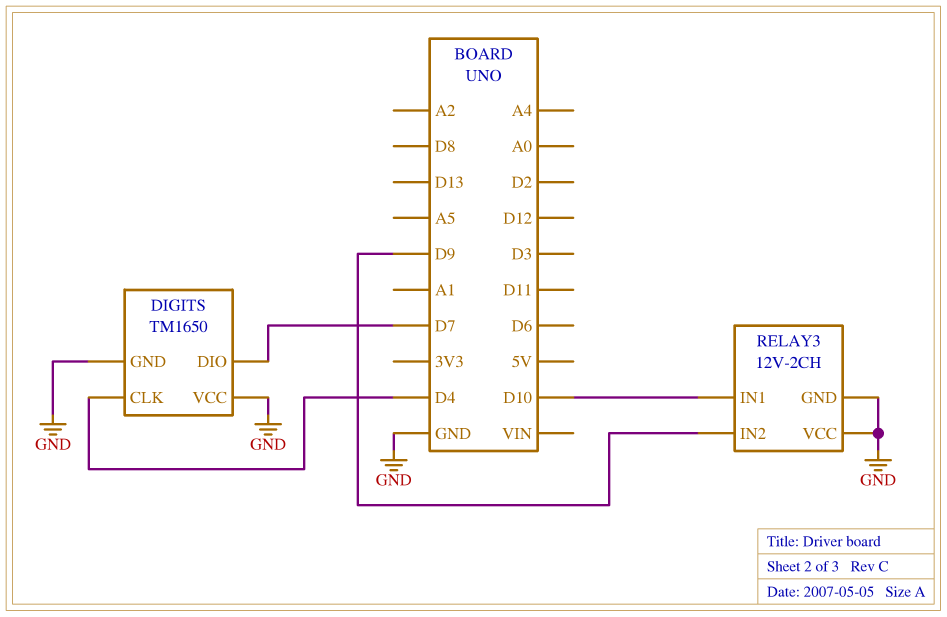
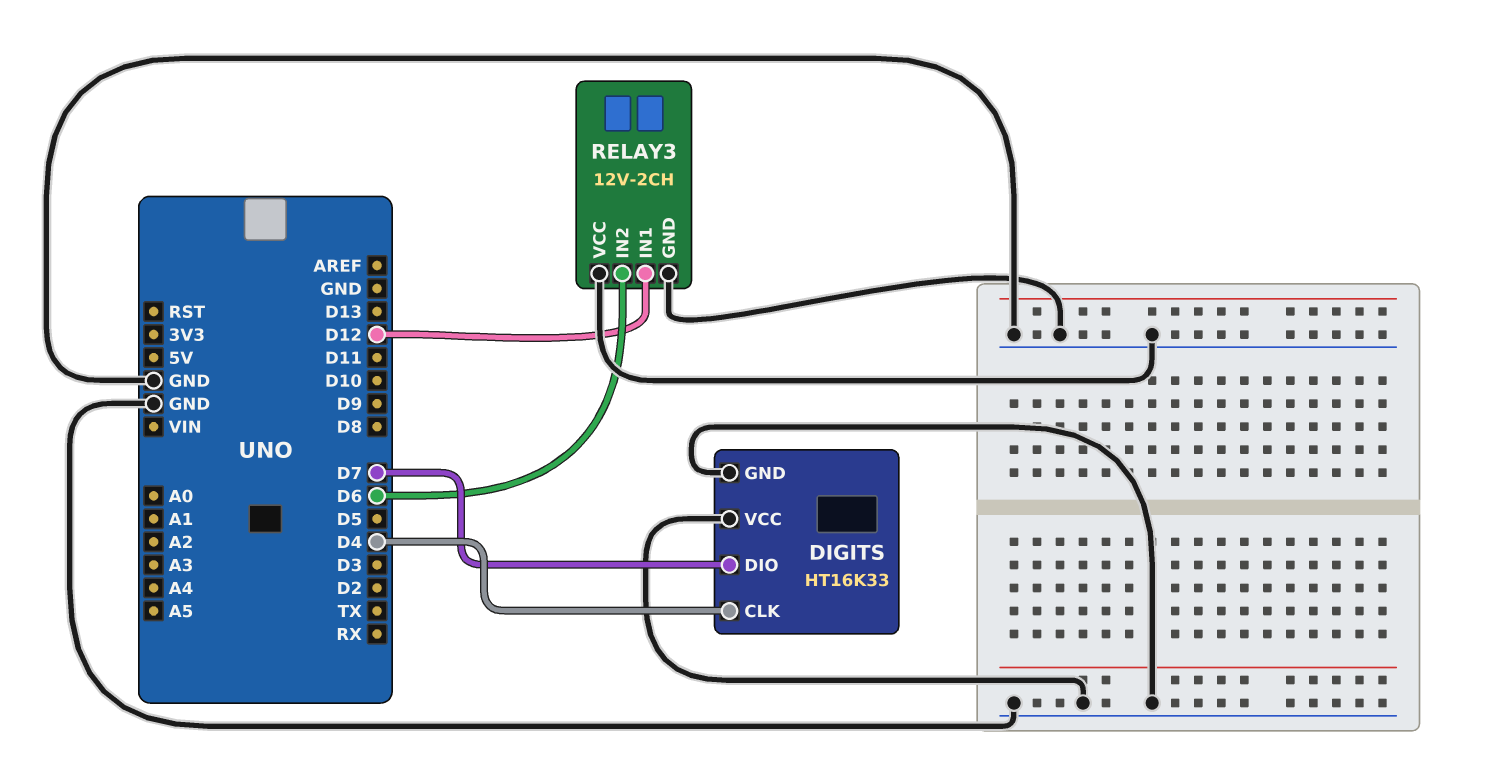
DIGITS: TM1650 -> HT16K33
RELAY3 pin IN1: D10 -> D12
RELAY3 pin IN2: D9 -> D6

